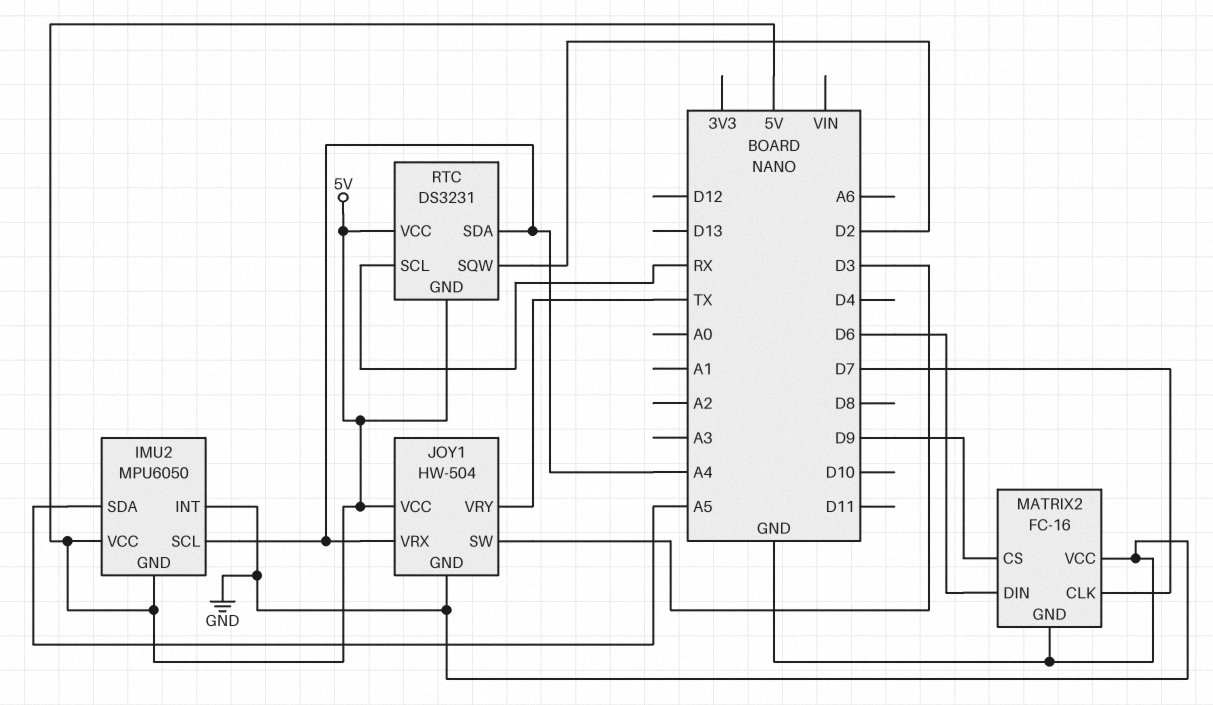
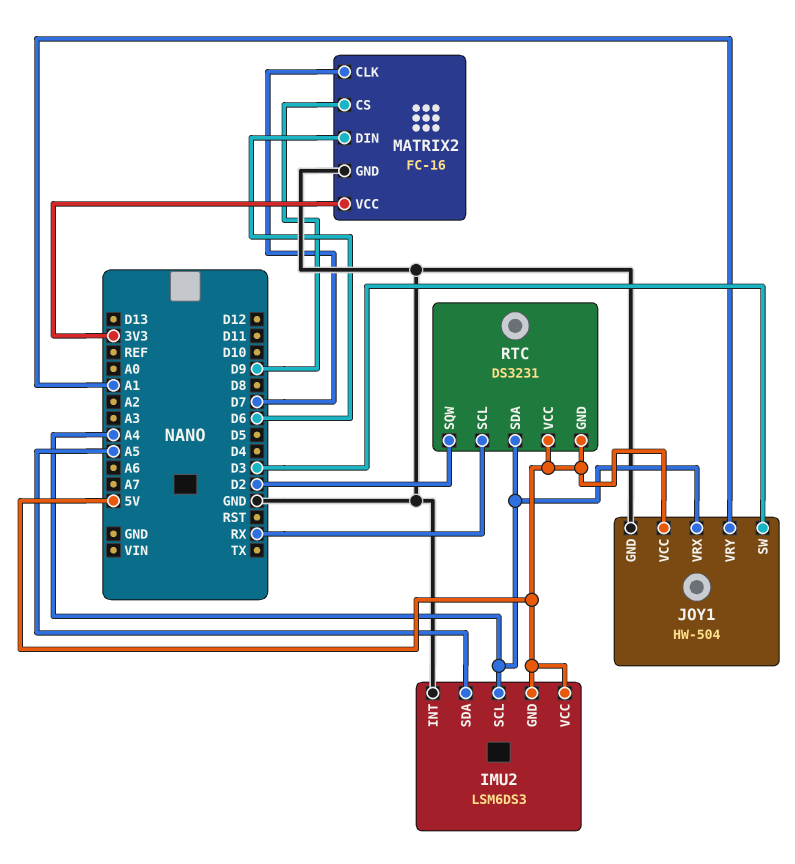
IMU2: MPU6050 -> LSM6DS3
JOY1 pin VRY: TX -> A1
MATRIX2 pin VCC: GND -> 3V3

